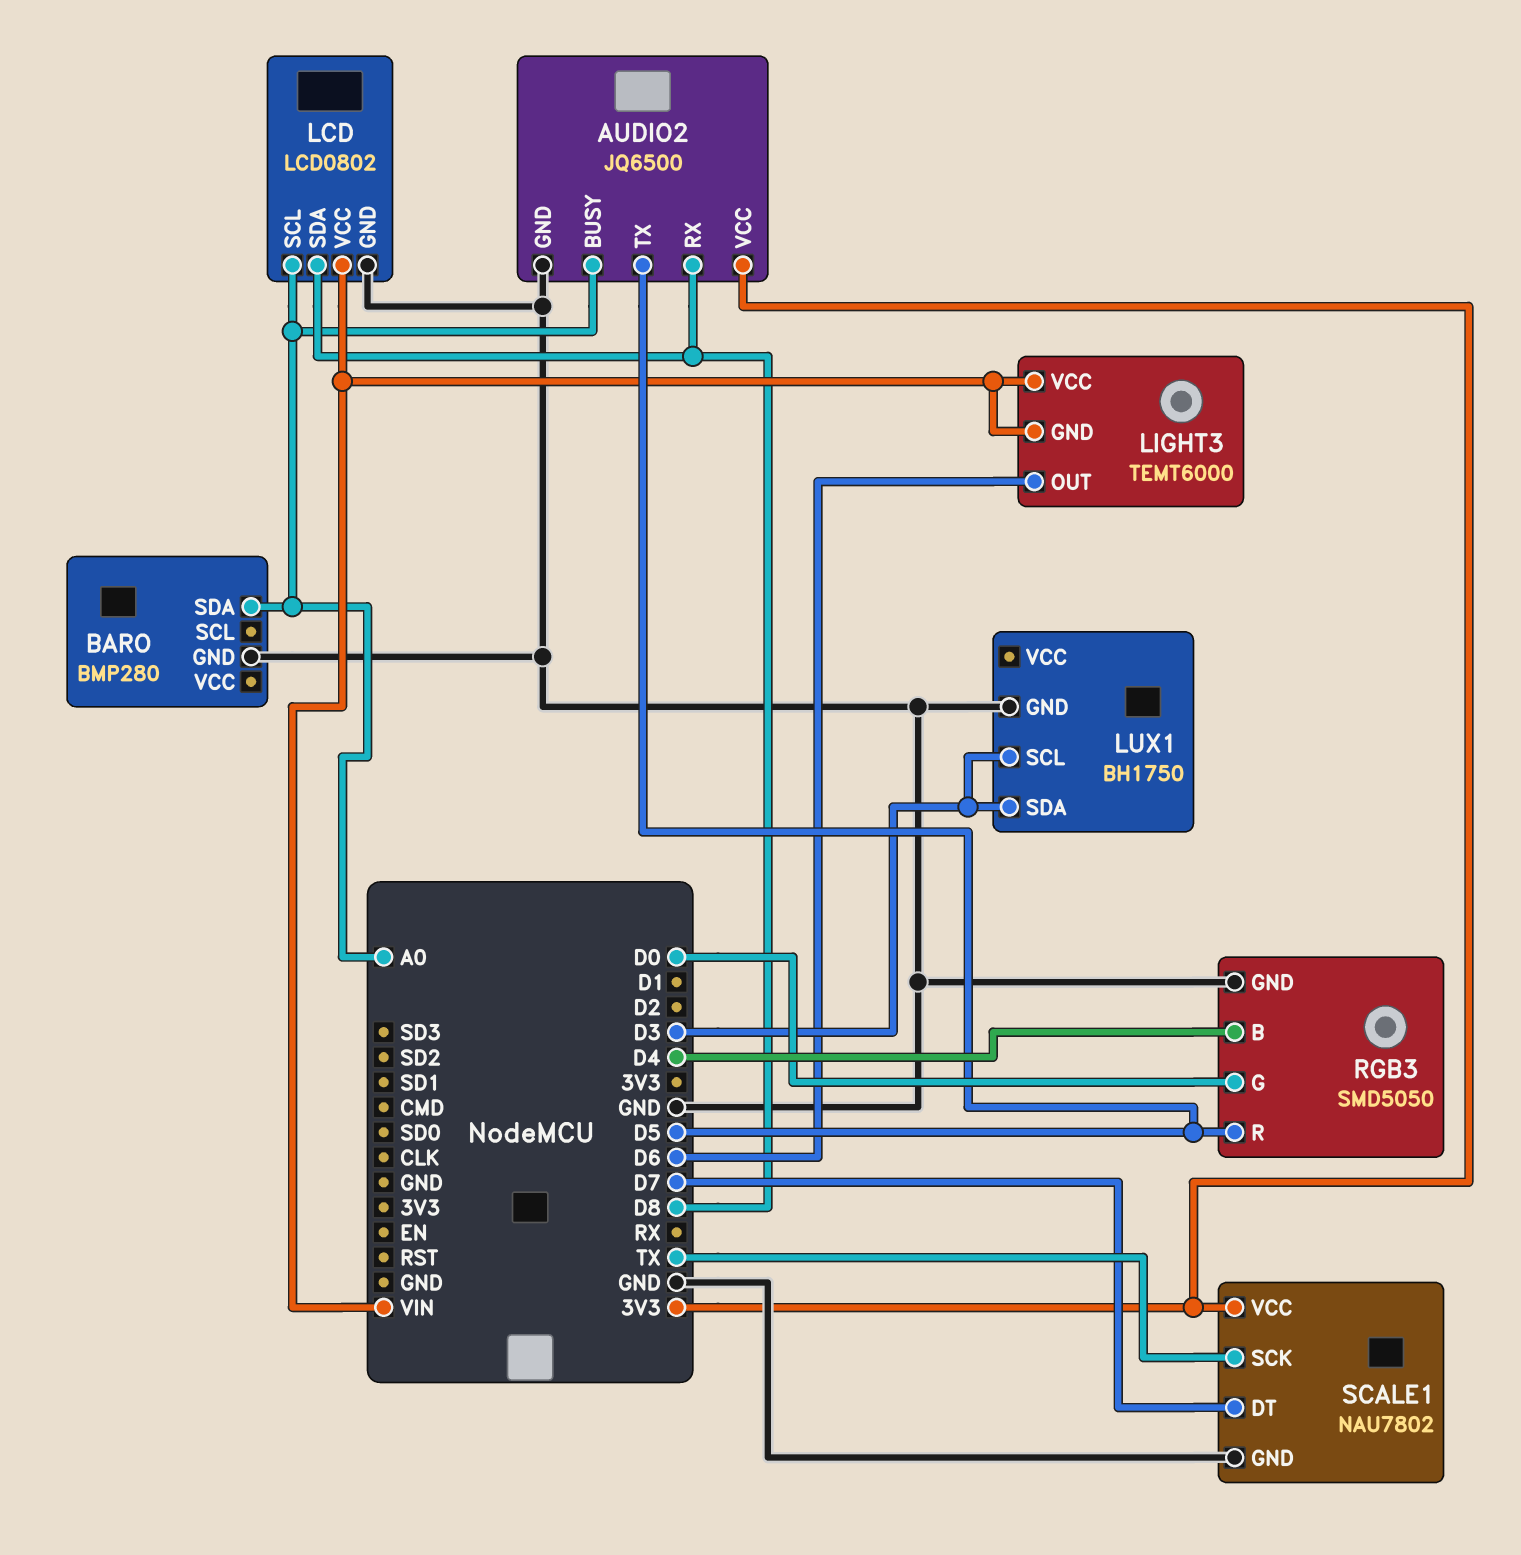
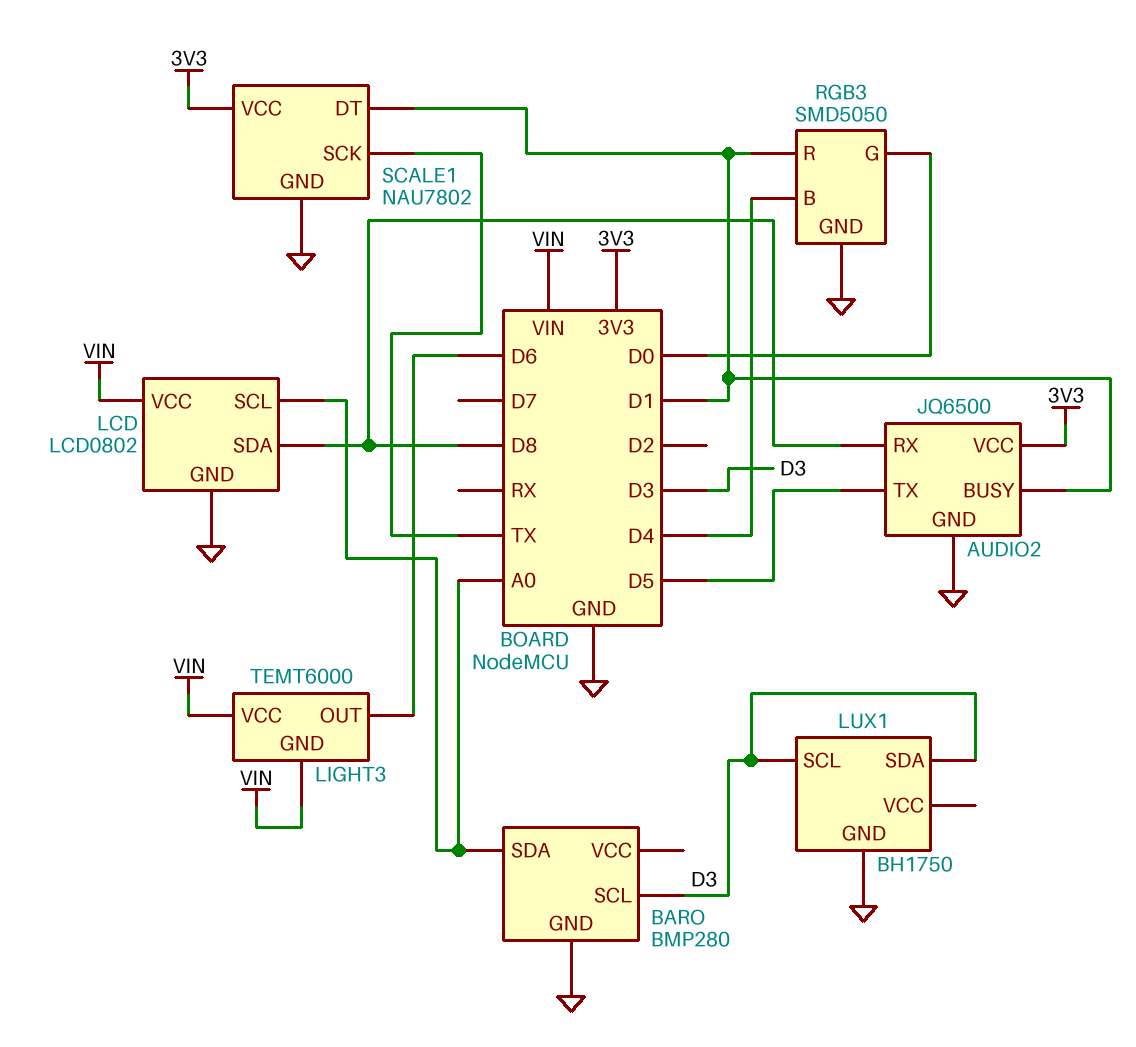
AUDIO2 pin BUSY: A0 -> D1
BARO pin SCL: none -> D3
RGB3 pin R: D5 -> D1
SCALE1 pin DT: D7 -> D1

